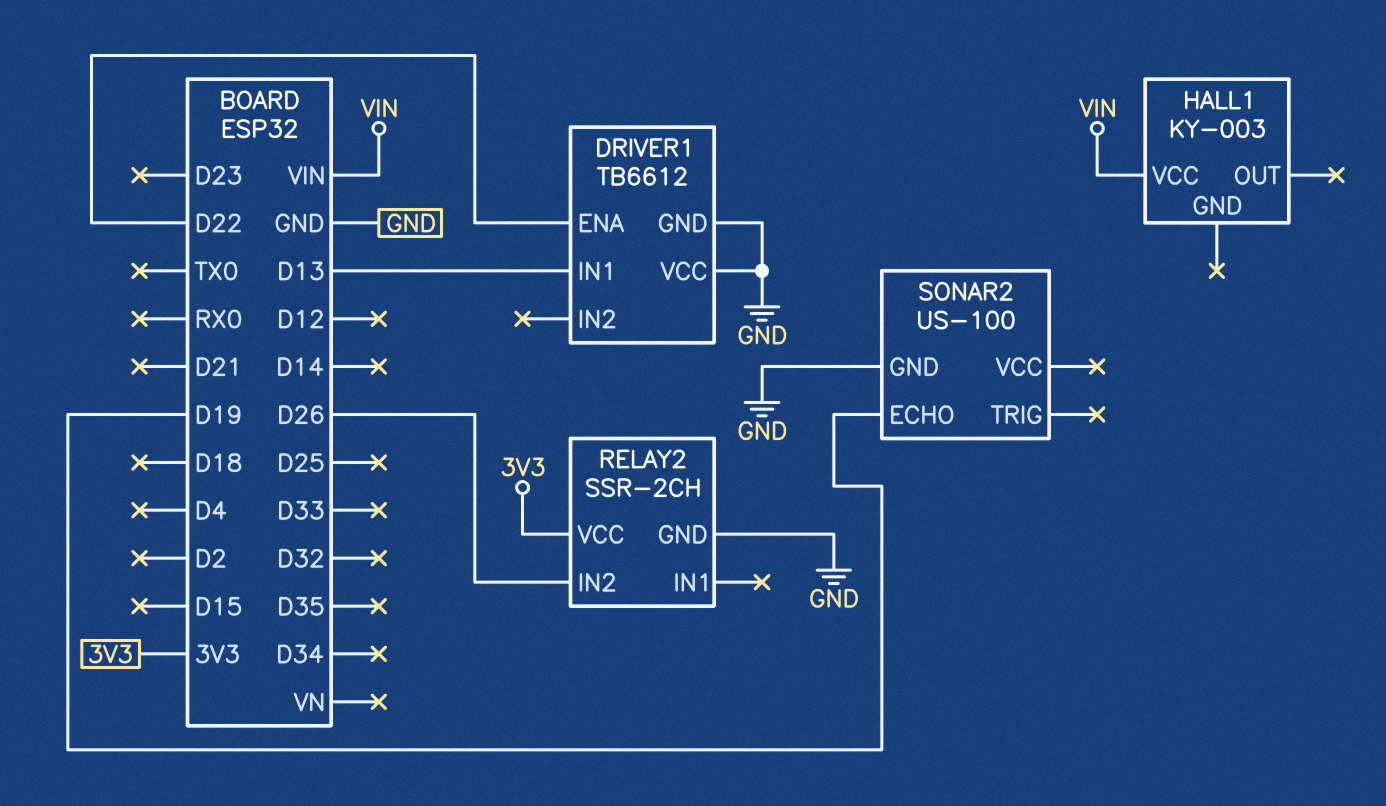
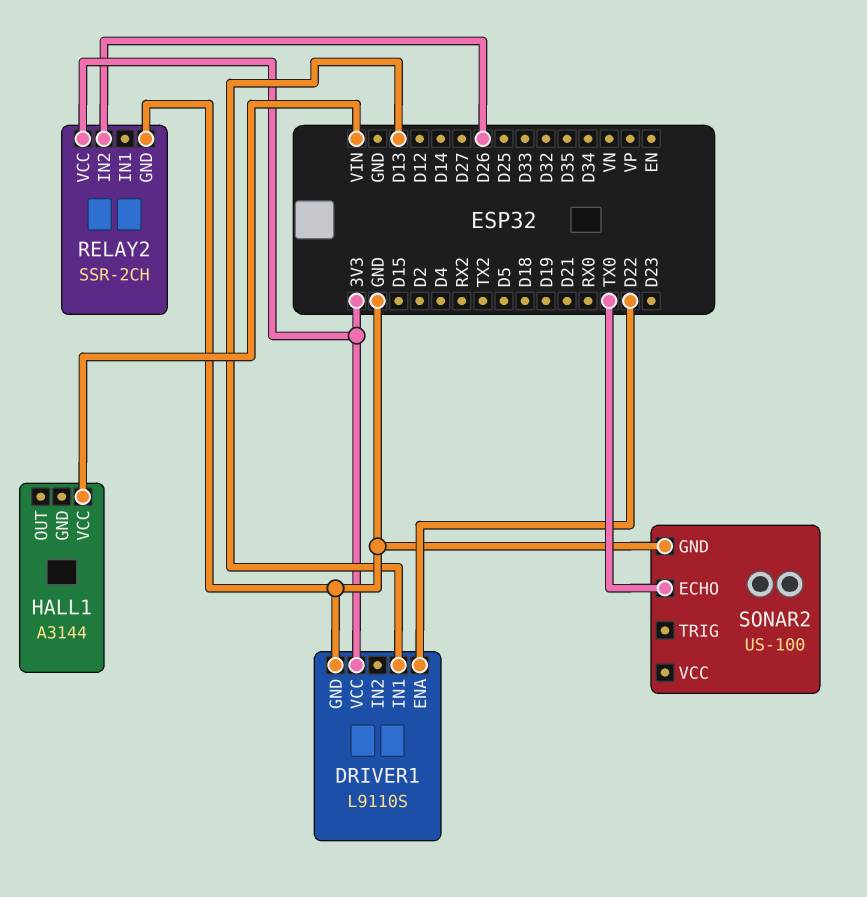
DRIVER1: TB6612 -> L9110S
DRIVER1 pin VCC: GND -> 3V3
HALL1: KY-003 -> A3144
SONAR2 pin ECHO: D19 -> TX0

